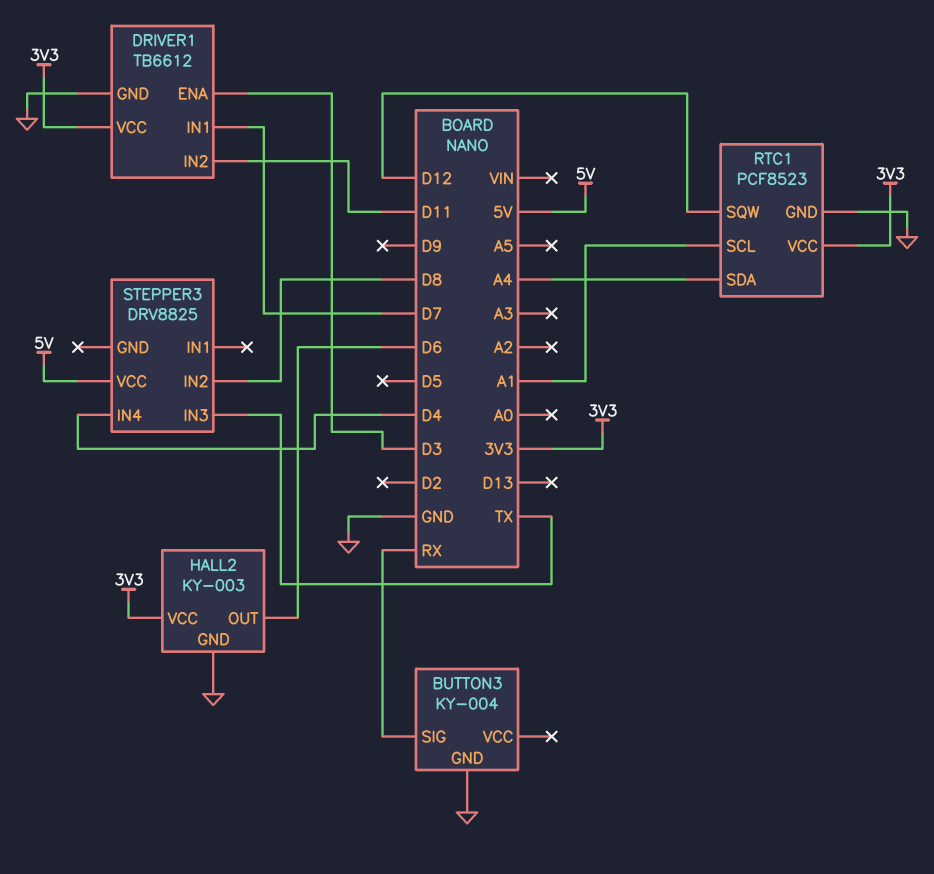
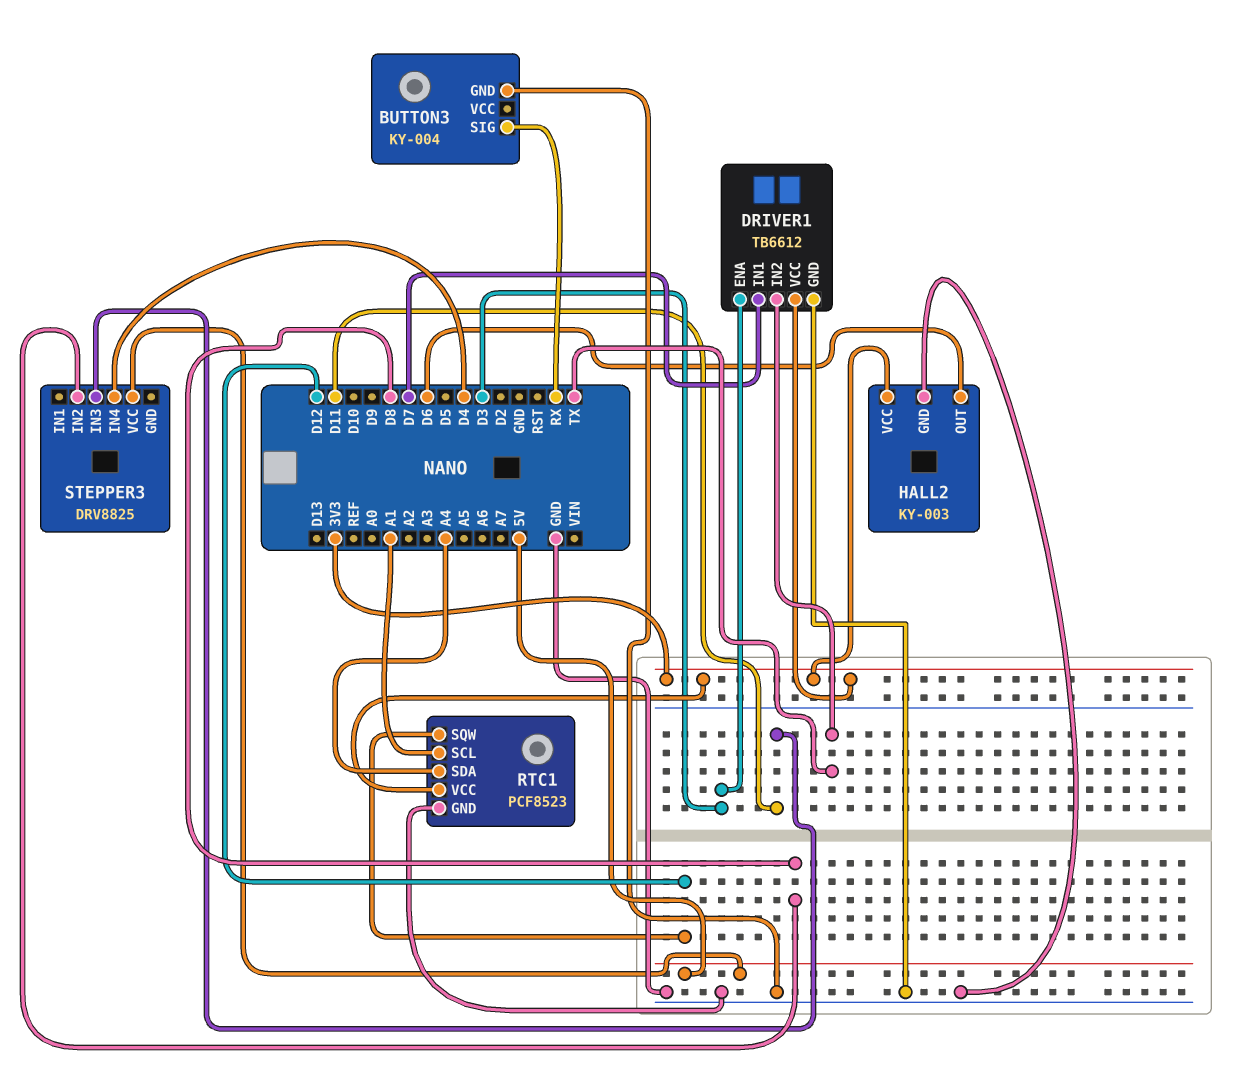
DRIVER1 pin IN2: D11 -> TX
STEPPER3 pin IN3: TX -> D11

